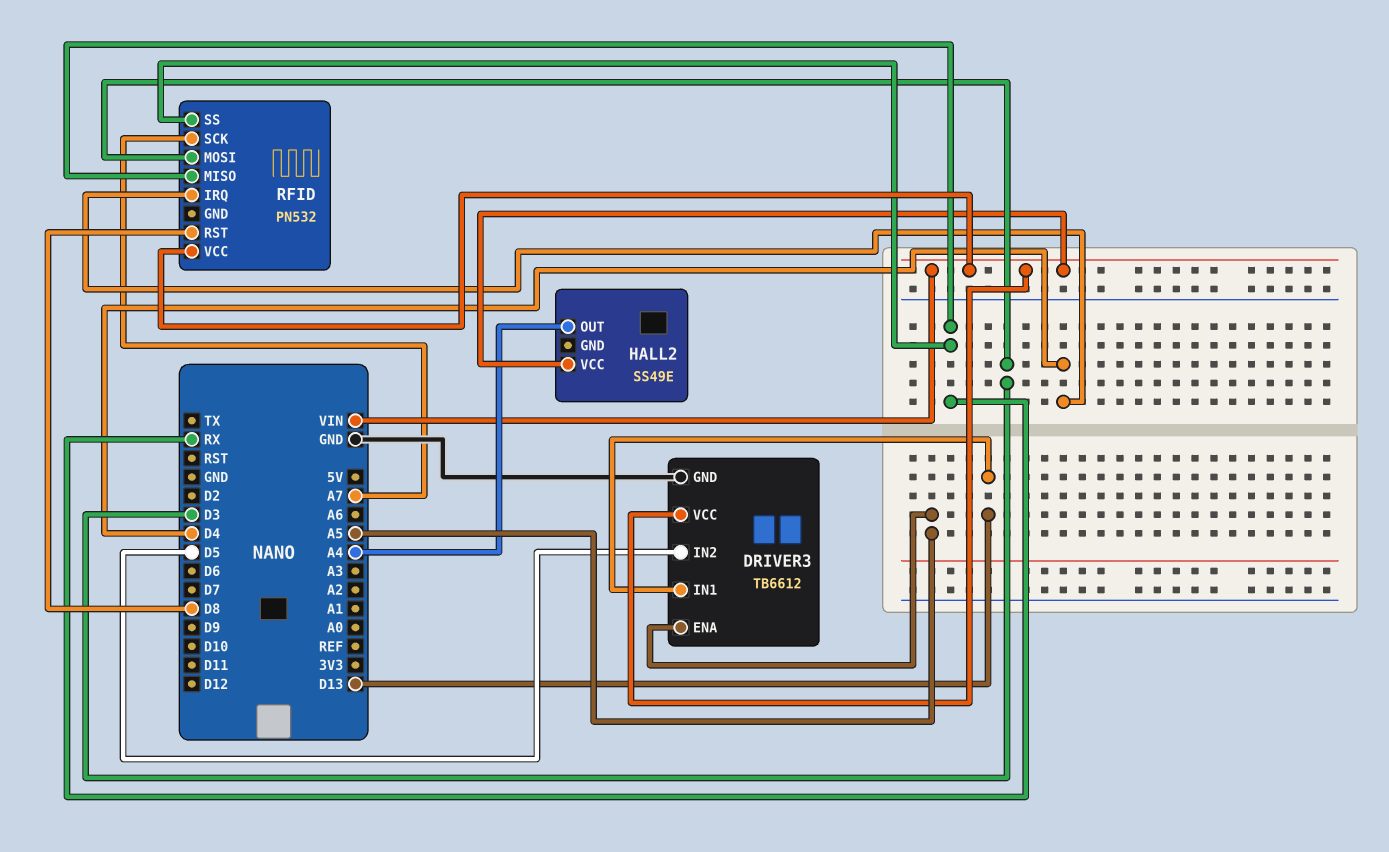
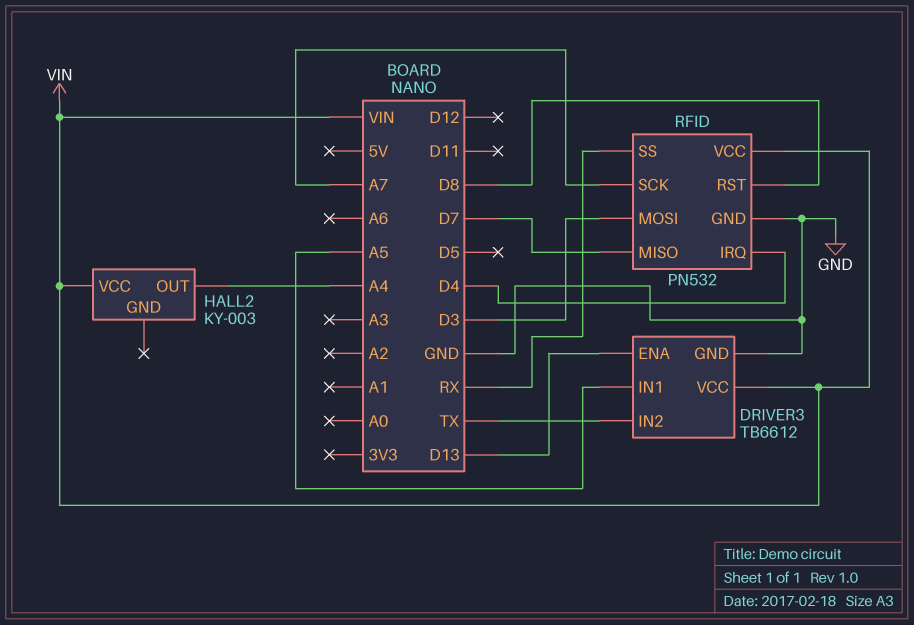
DRIVER3 pin ENA: A5 -> D13
DRIVER3 pin IN1: D13 -> A5
DRIVER3 pin IN2: D5 -> TX
HALL2: SS49E -> KY-003
RFID pin GND: none -> GND
RFID pin MISO: RX -> D7

